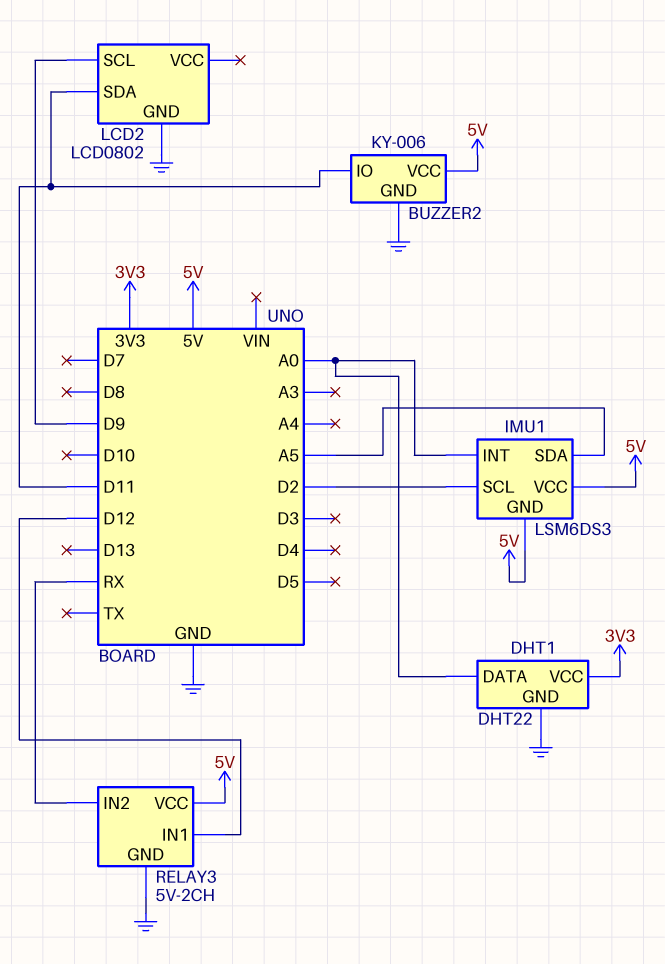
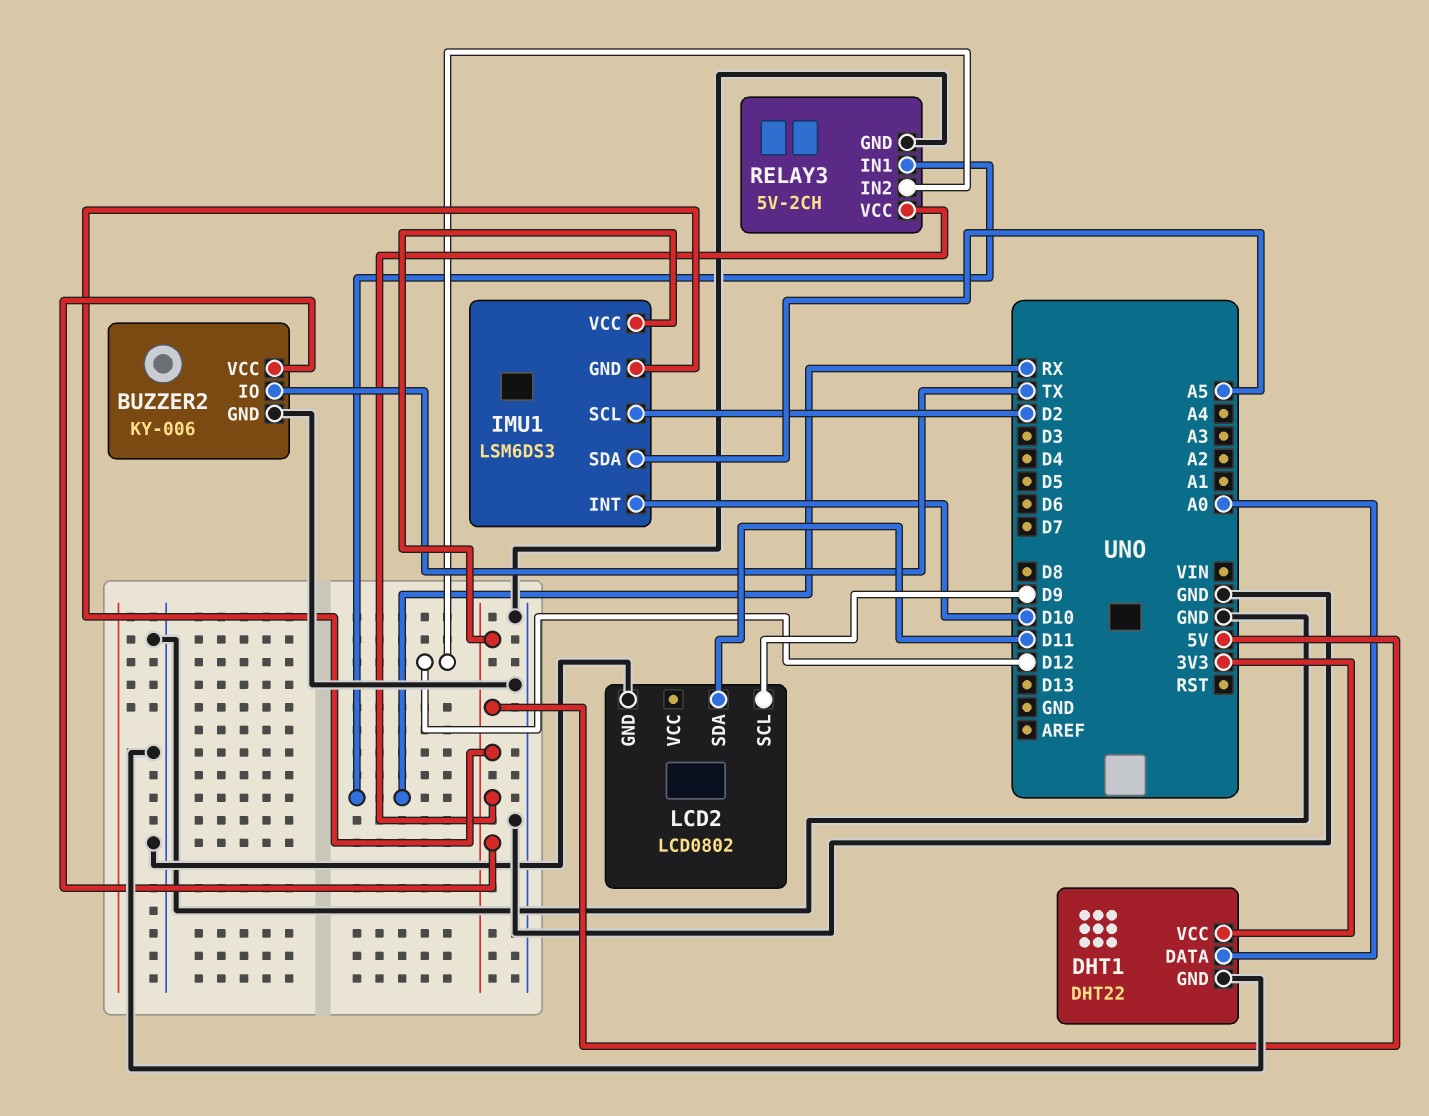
BUZZER2 pin IO: D11 -> TX
IMU1 pin INT: A0 -> D10
RELAY3 pin IN1: D12 -> RX
RELAY3 pin IN2: RX -> D12

